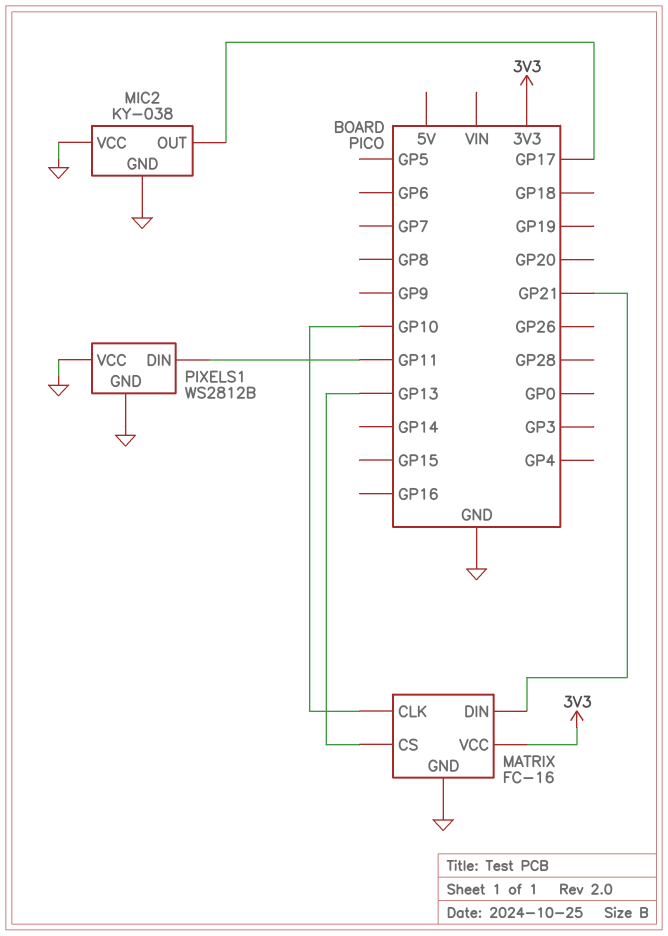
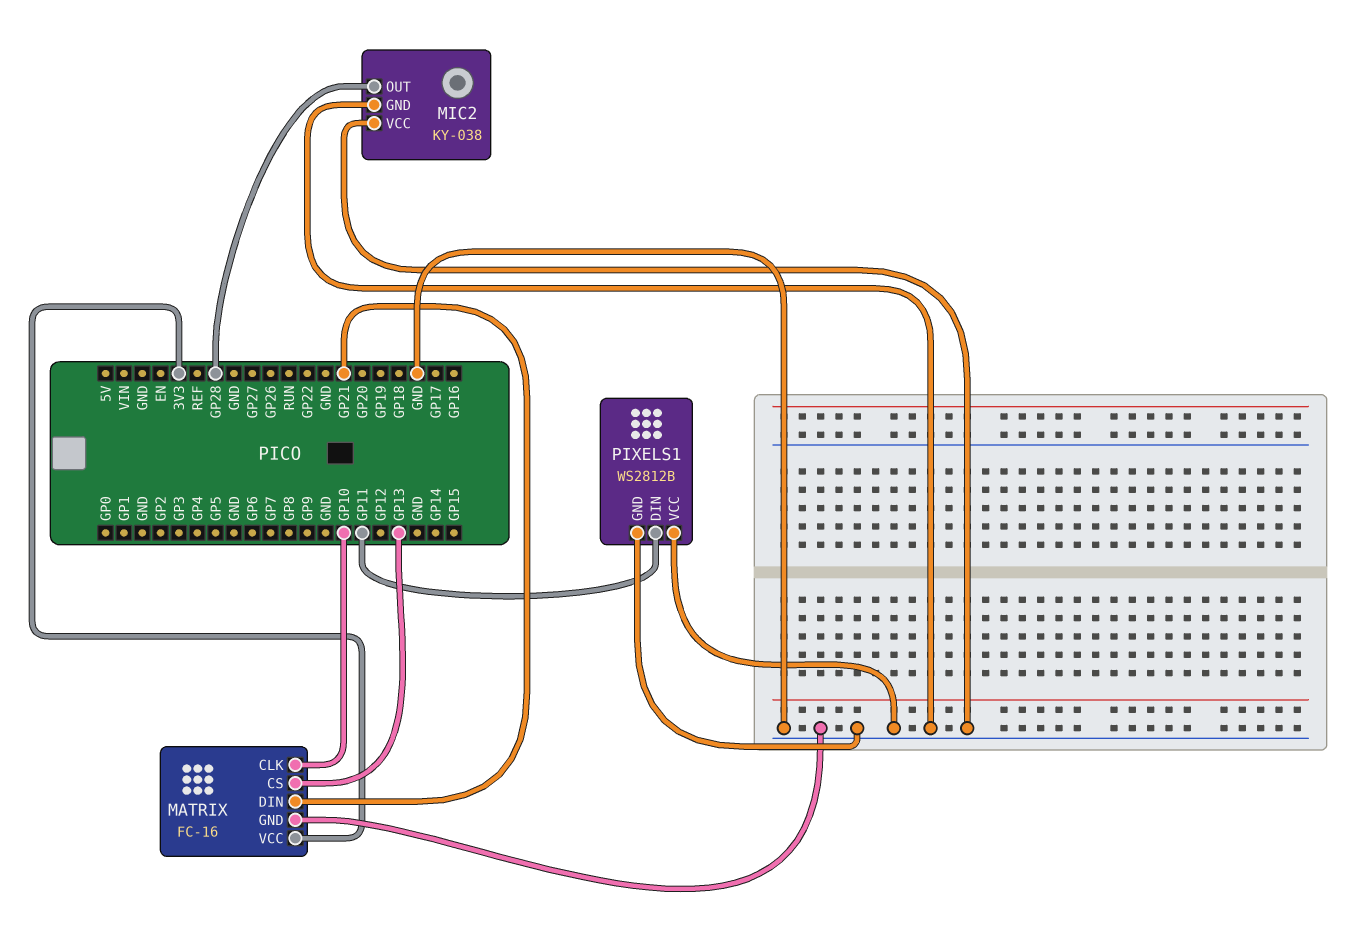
MIC2 pin OUT: GP17 -> GP28

